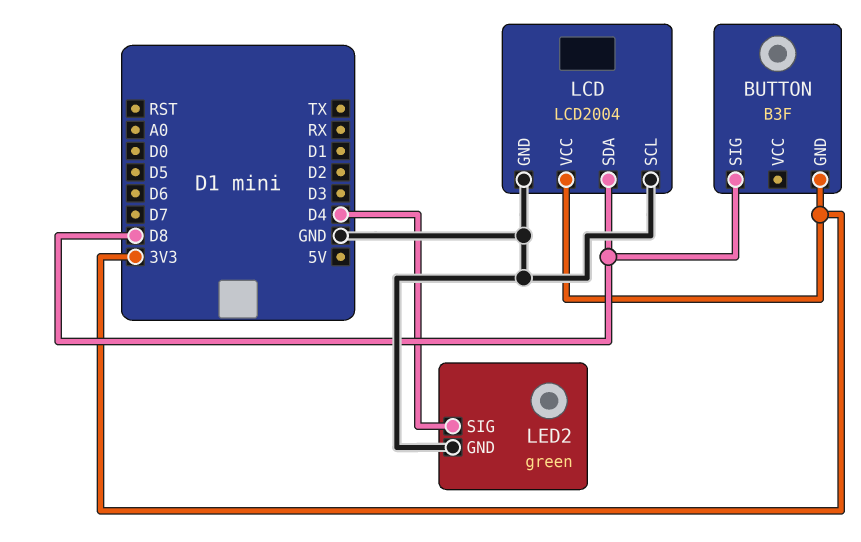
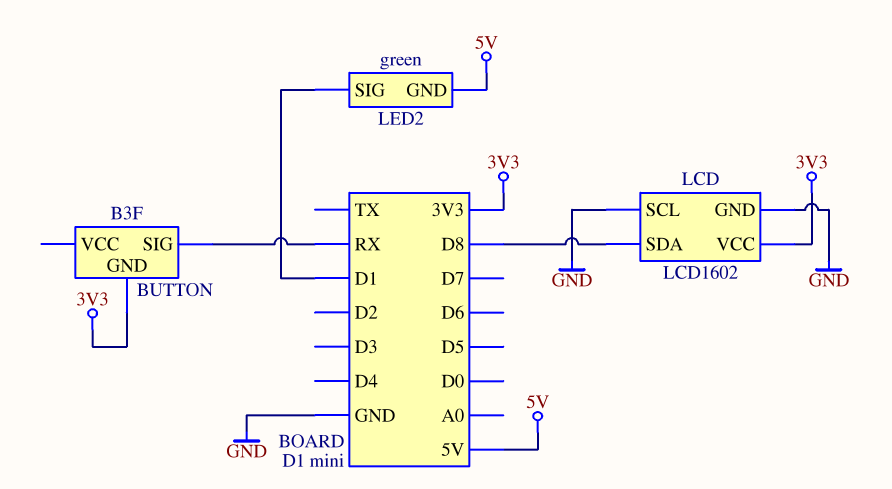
BUTTON pin SIG: D8 -> RX
LCD: LCD2004 -> LCD1602
LED2 pin GND: GND -> 5V
LED2 pin SIG: D4 -> D1

